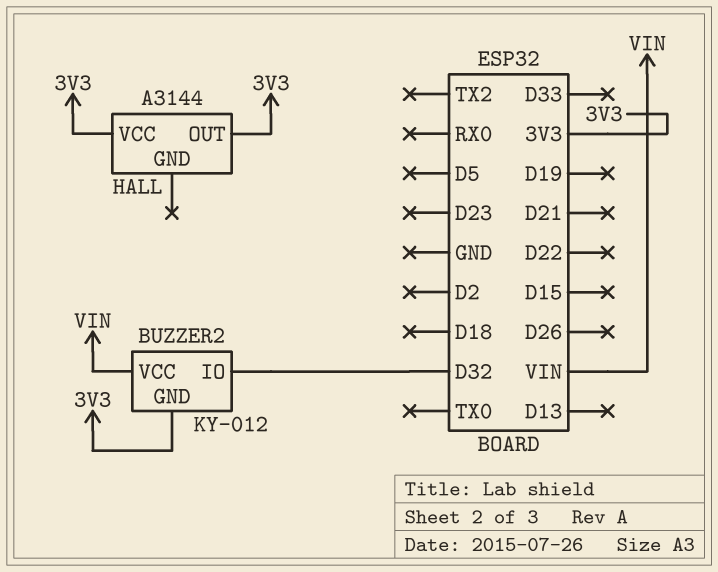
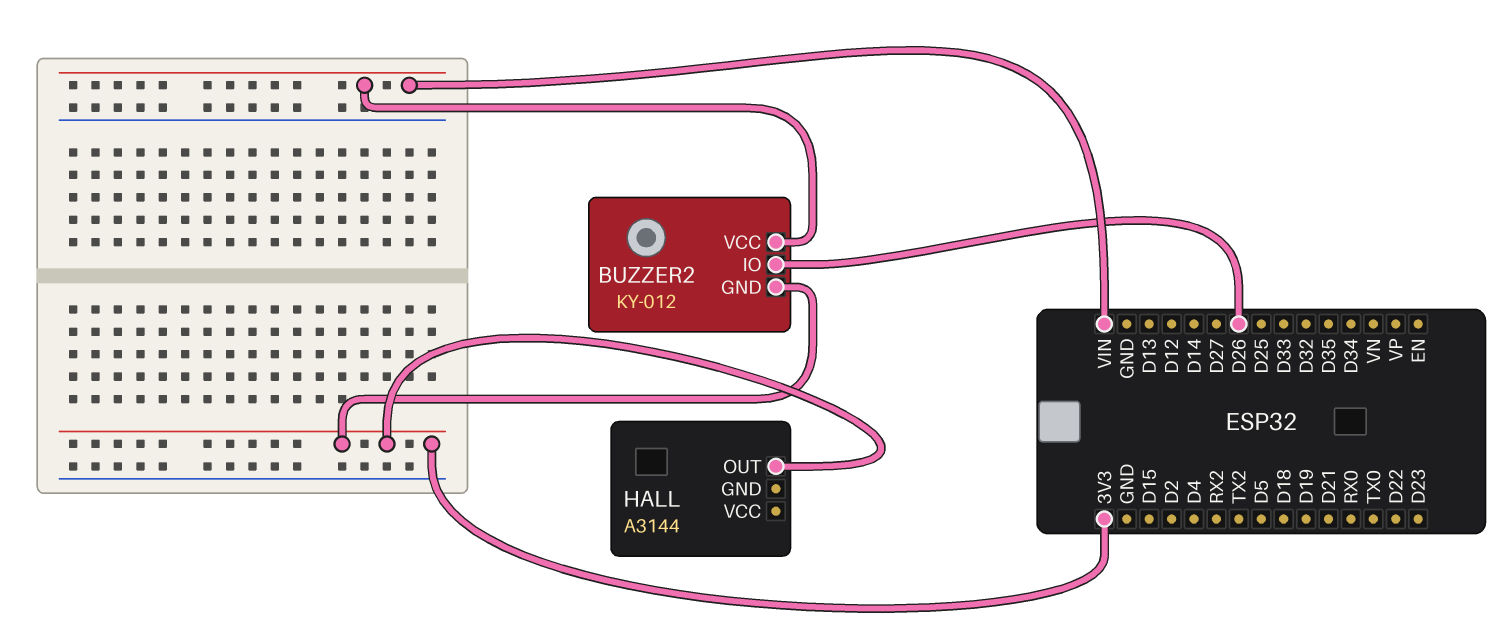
BUZZER2 pin IO: D32 -> D26
HALL pin VCC: 3V3 -> none

